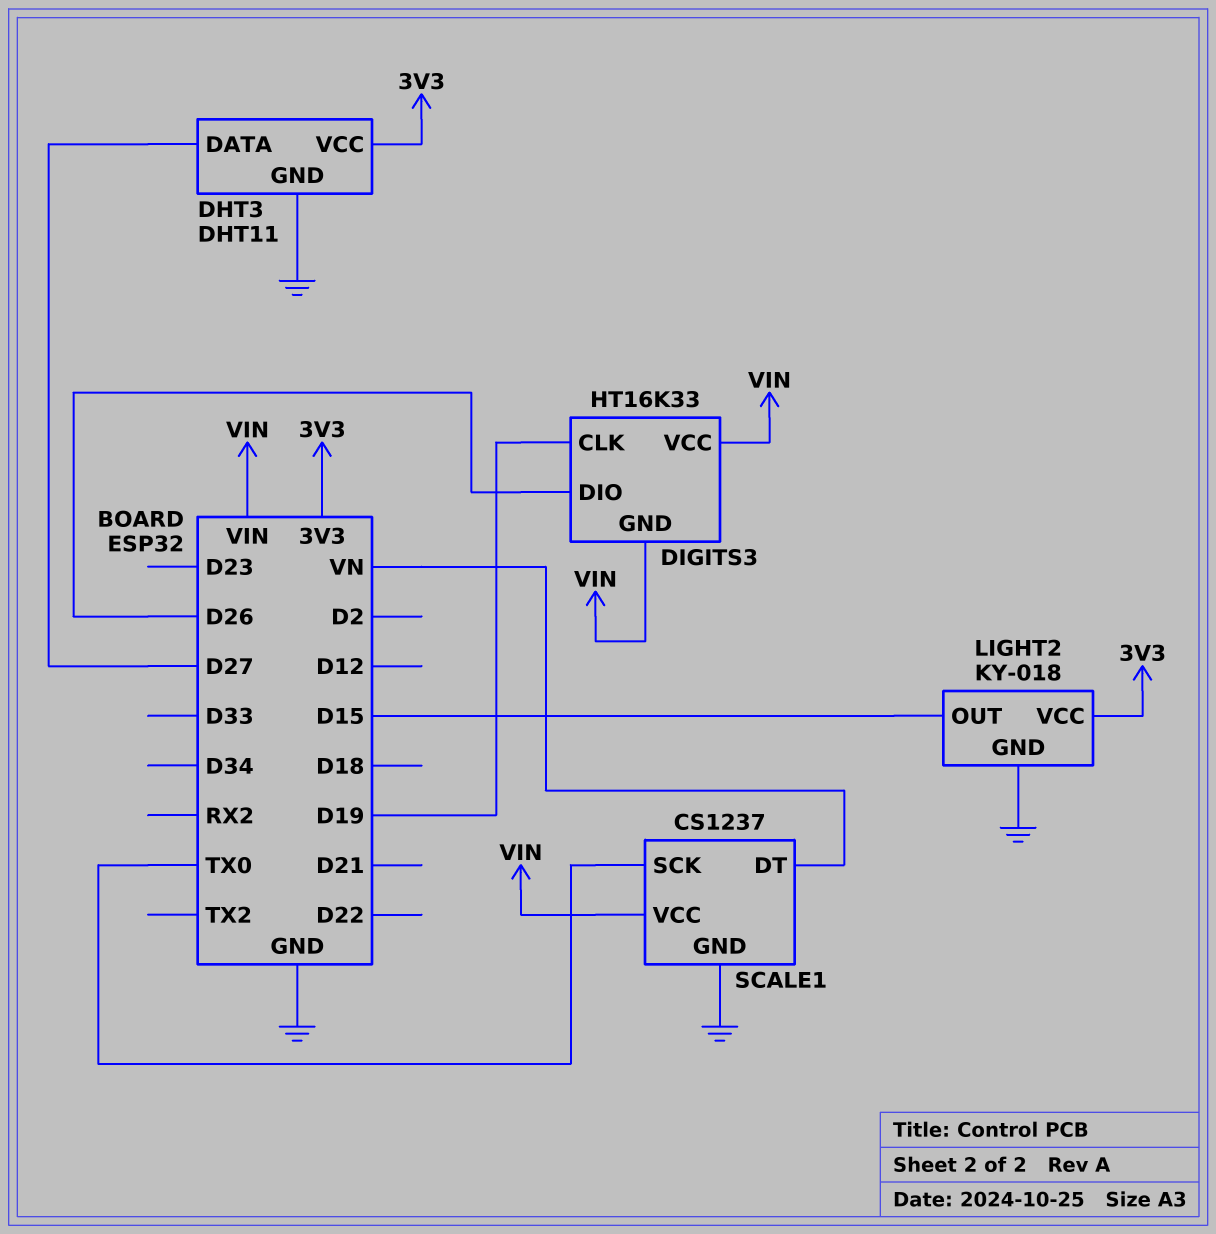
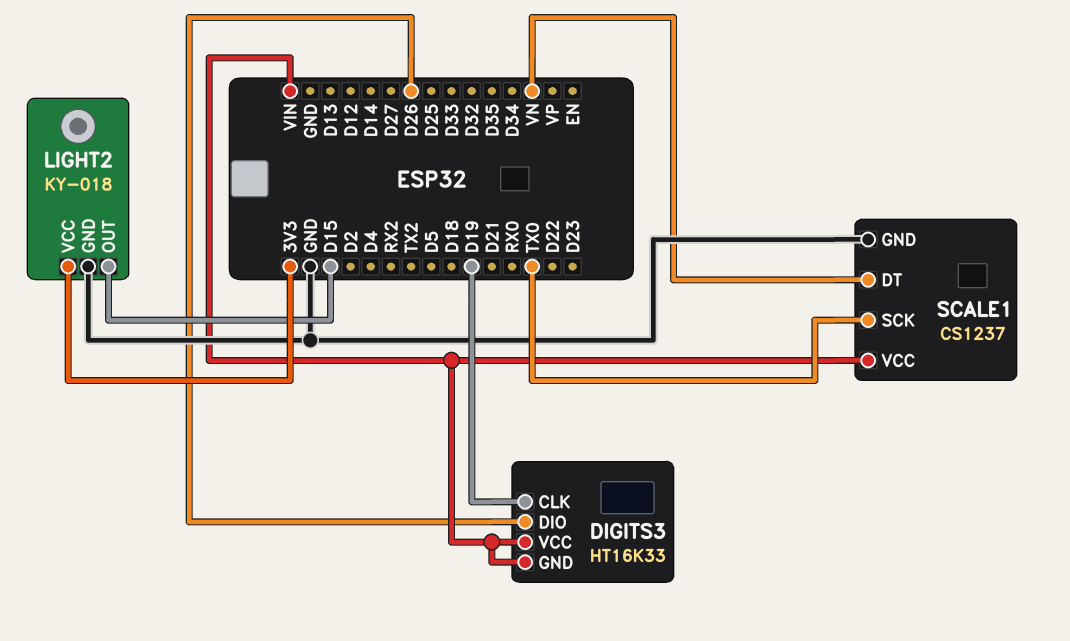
DHT3: DHT11 -> none
DHT3 pin DATA: D27 -> none
DHT3 pin GND: GND -> none
DHT3 pin VCC: 3V3 -> none

